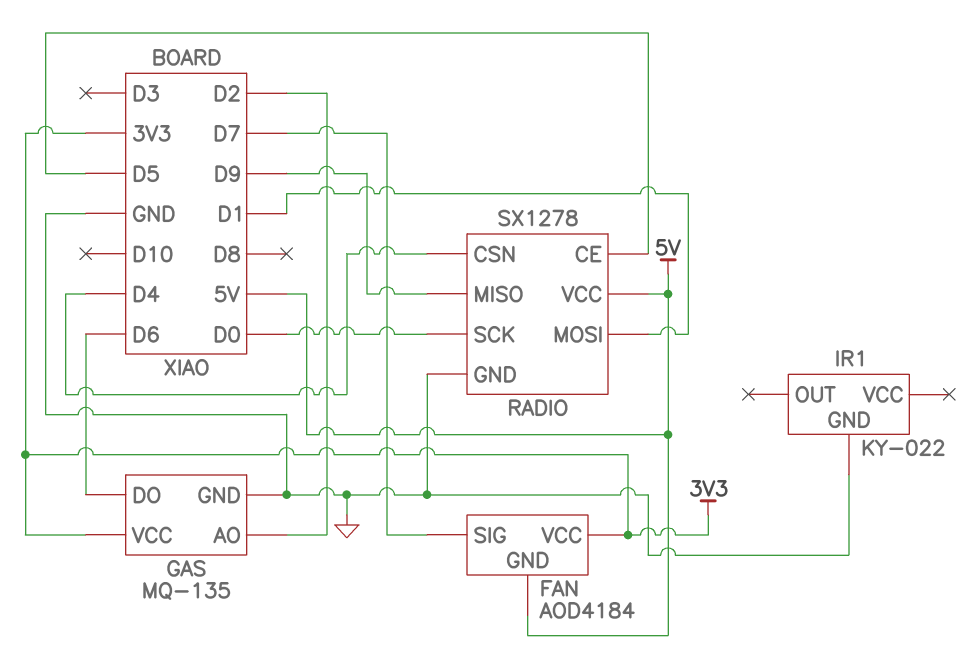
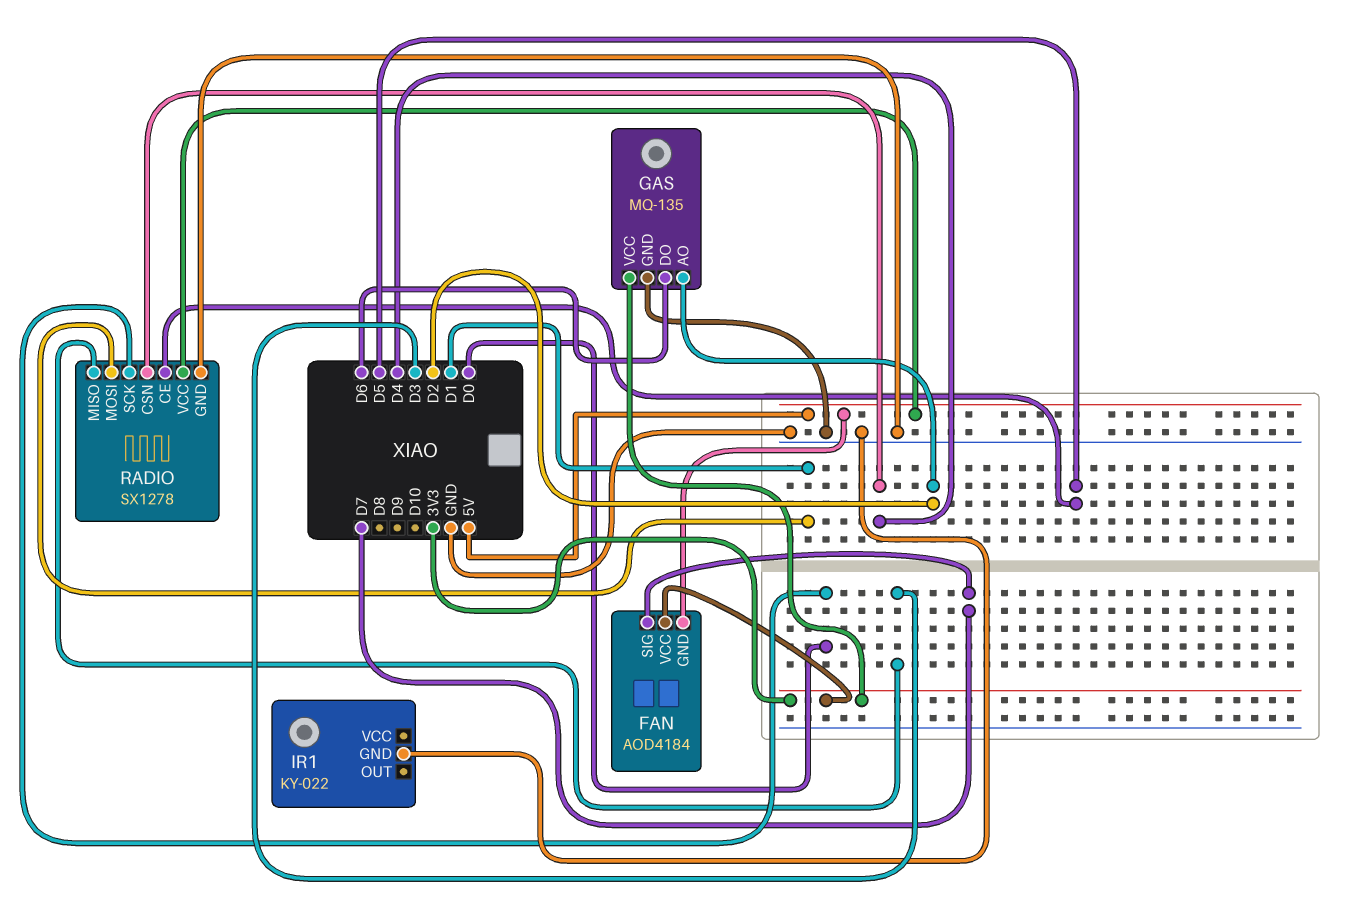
RADIO pin MISO: D9 -> D3

